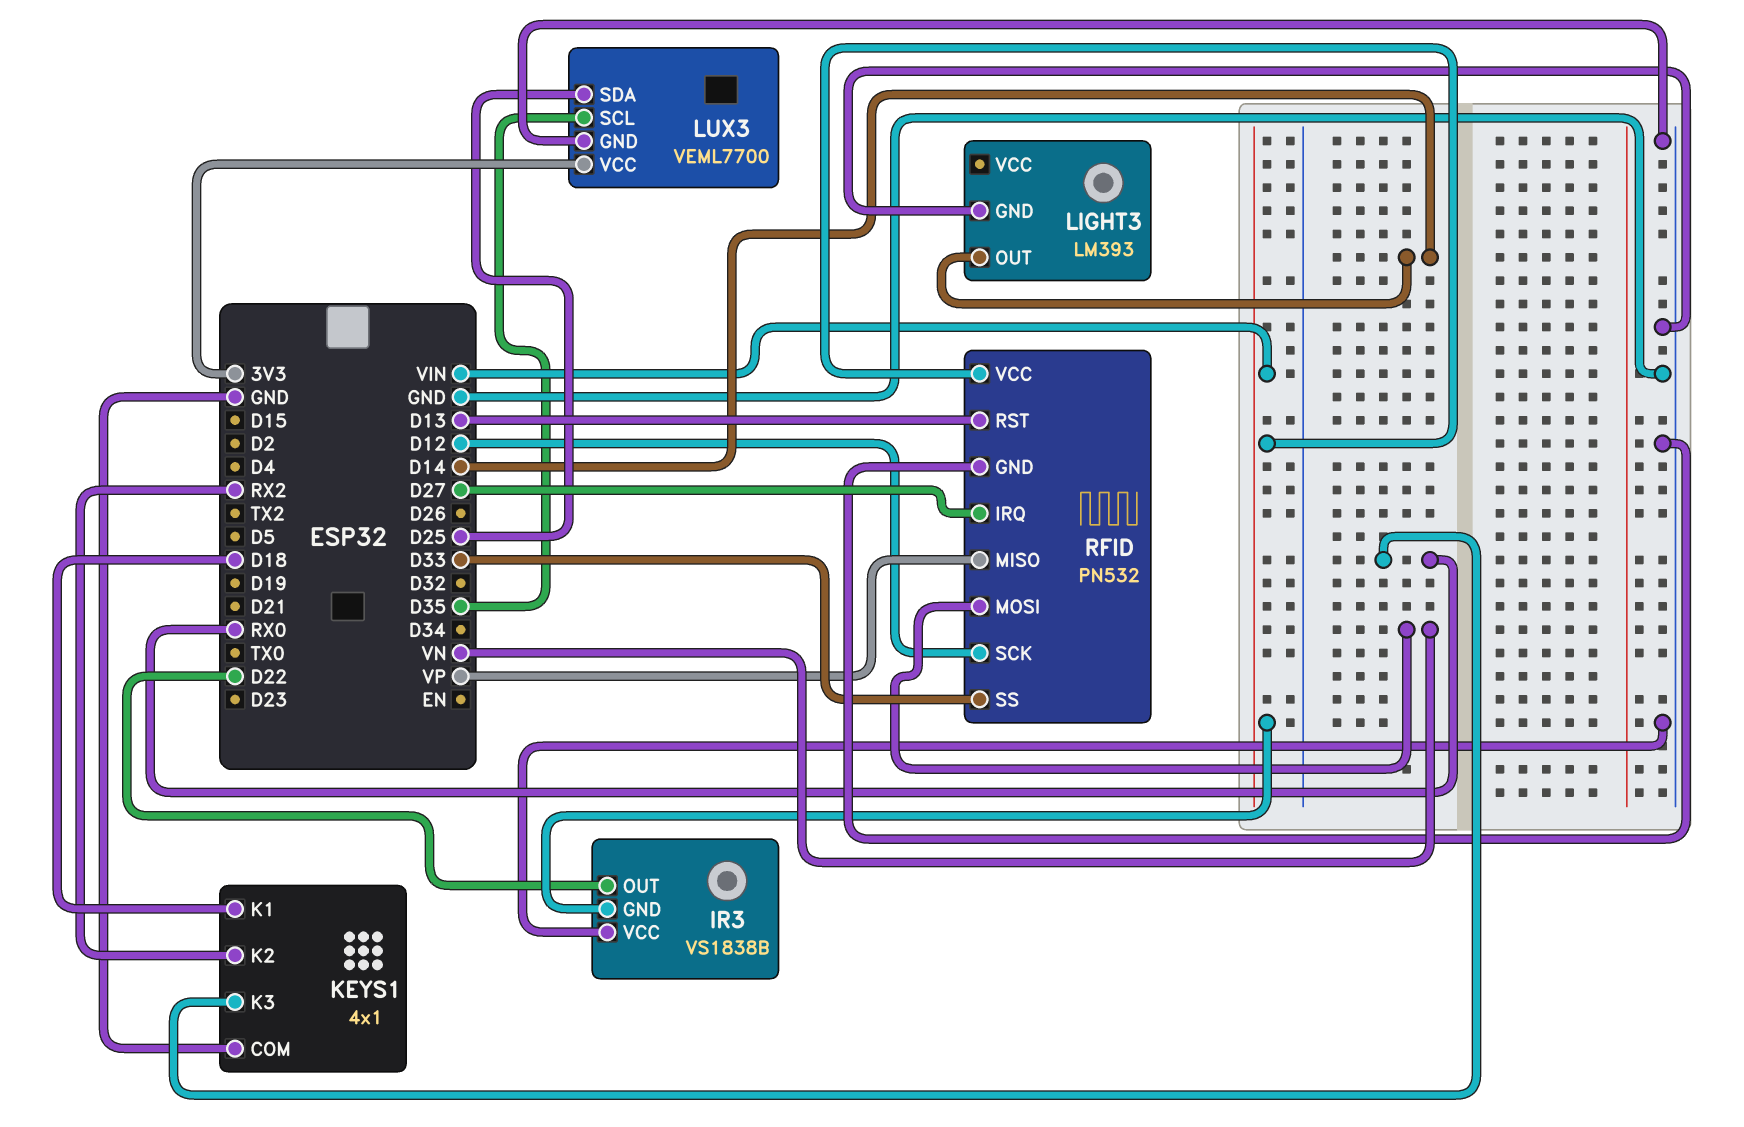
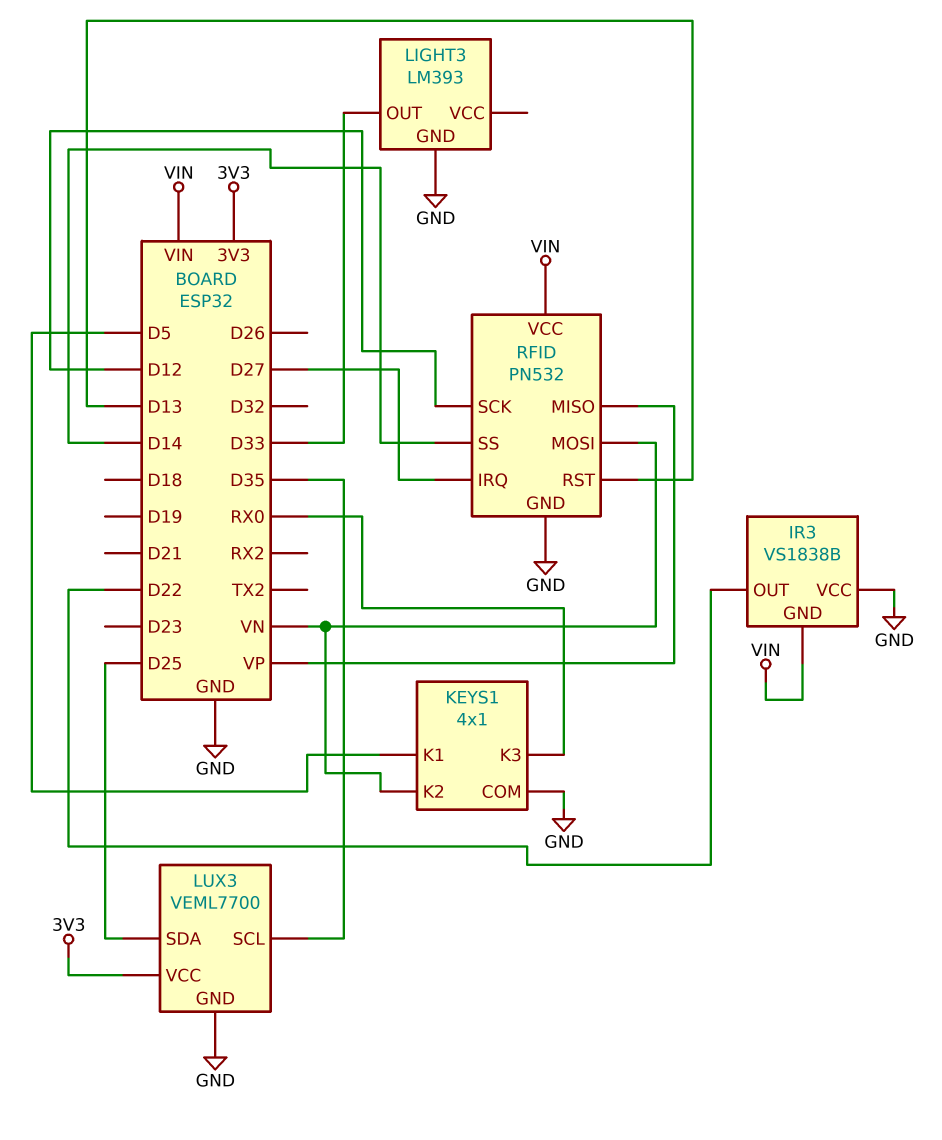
KEYS1 pin K1: D18 -> D5
KEYS1 pin K2: RX2 -> VN
LIGHT3 pin OUT: D14 -> D33
RFID pin SS: D33 -> D14

